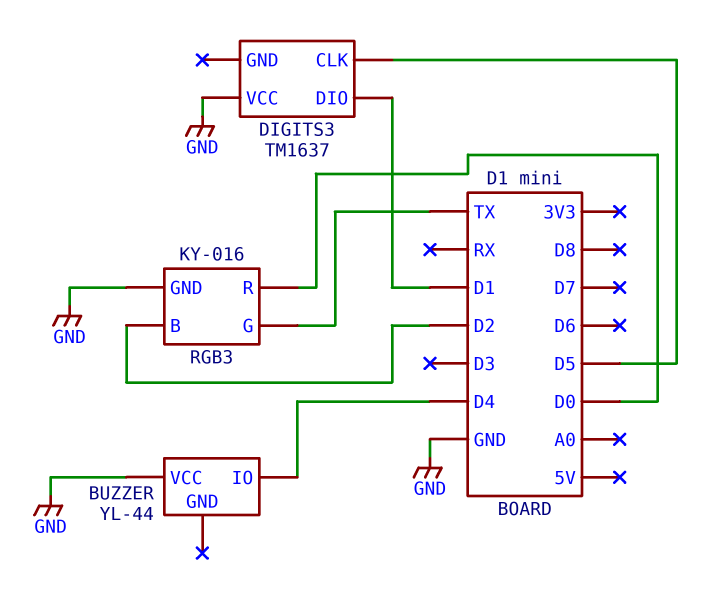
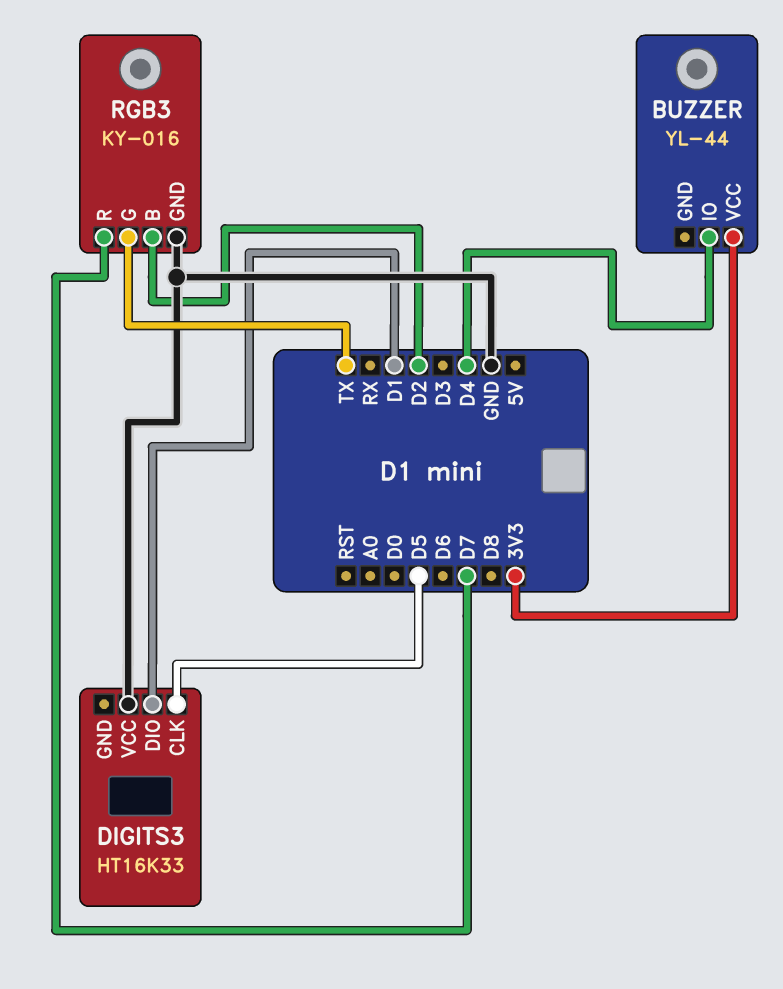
BUZZER pin VCC: GND -> 3V3
DIGITS3: TM1637 -> HT16K33
RGB3 pin R: D0 -> D7

